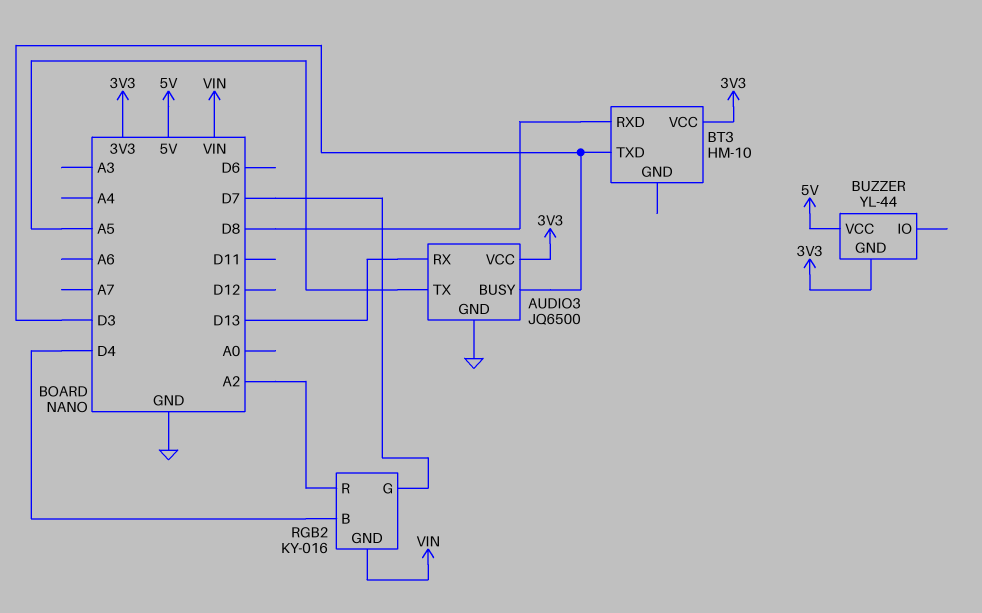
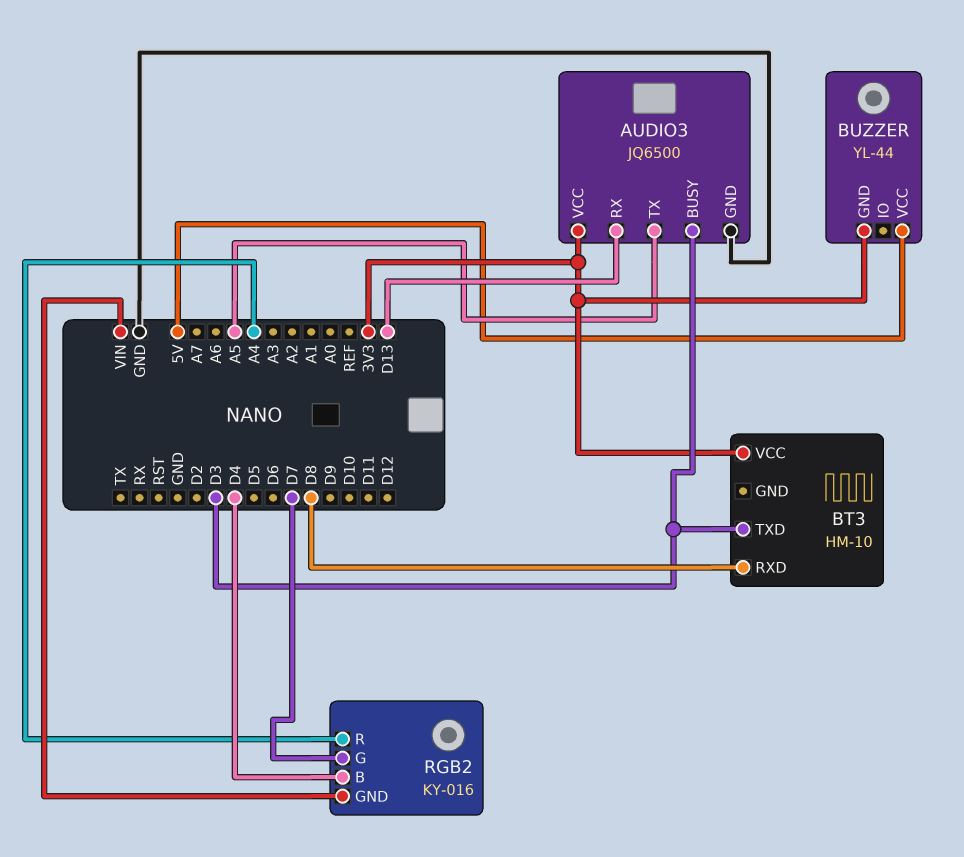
RGB2 pin R: A2 -> A4

